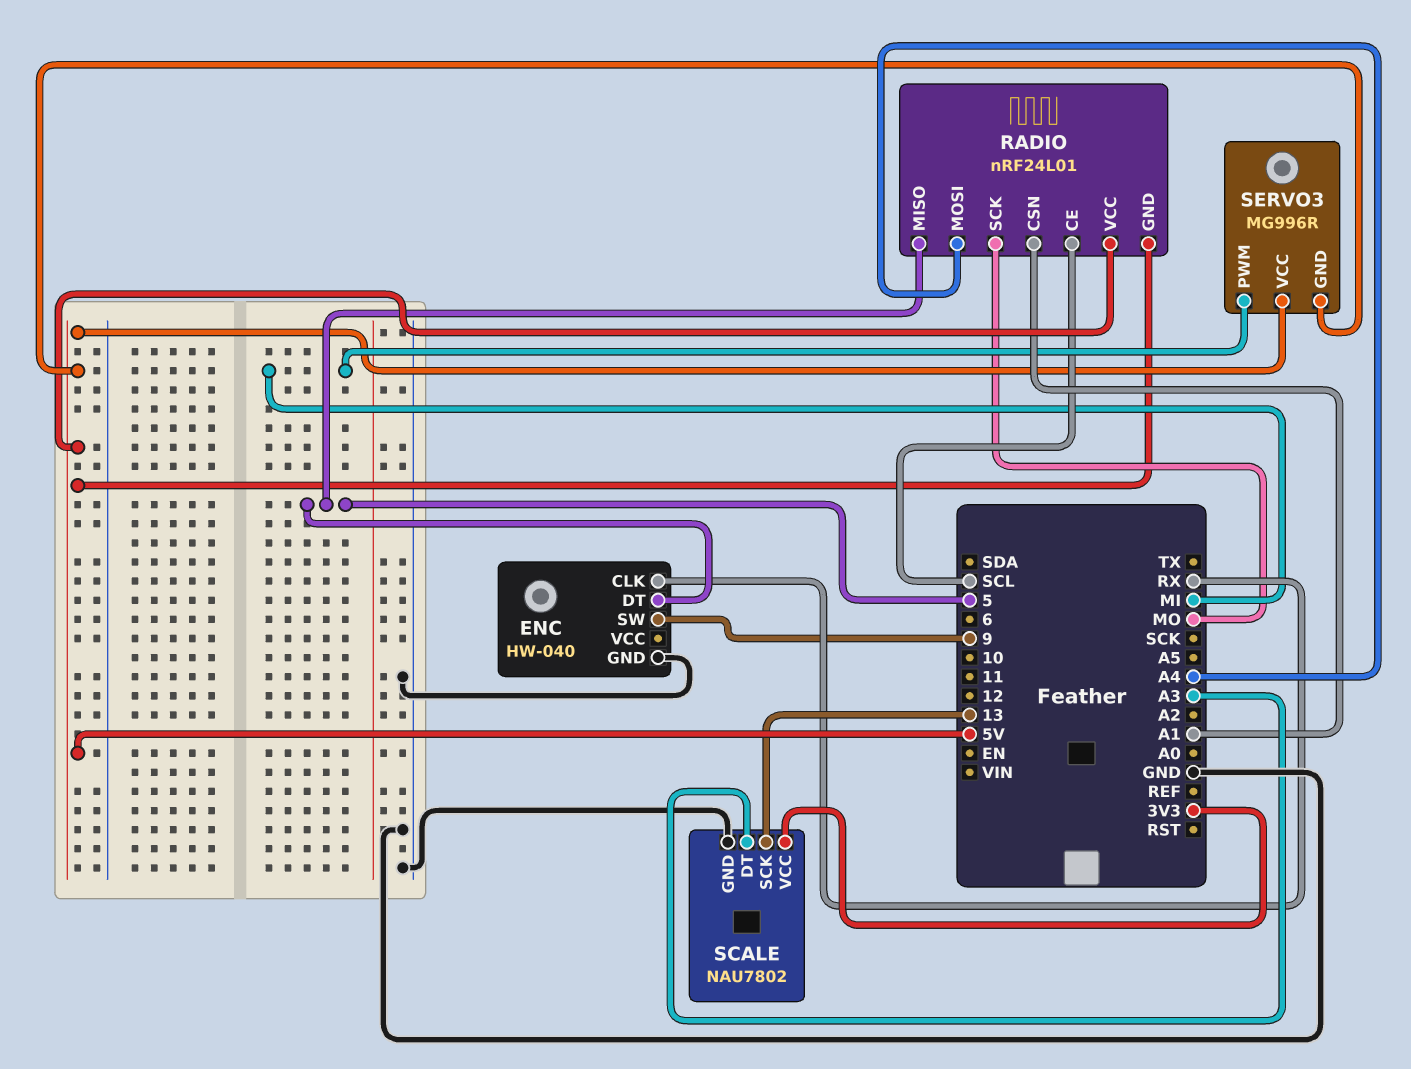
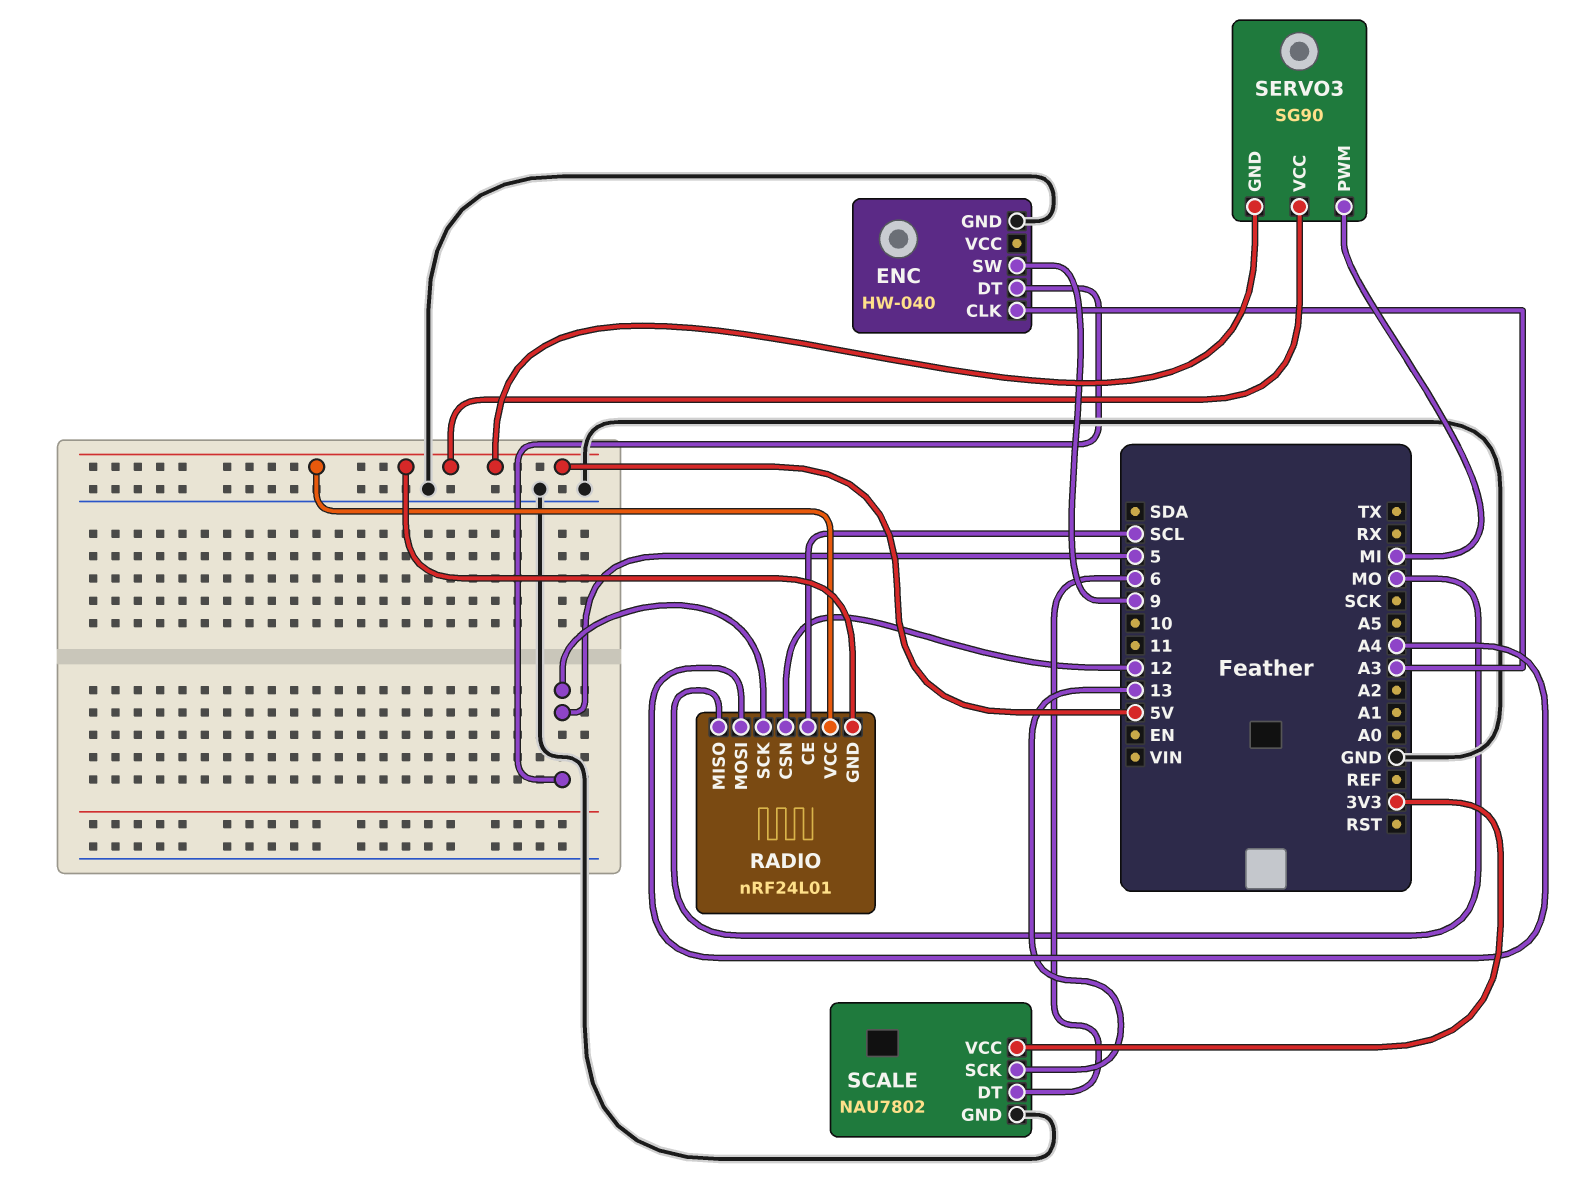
ENC pin CLK: RX -> A3
RADIO pin CSN: A1 -> 12
RADIO pin MISO: 5 -> MO
RADIO pin SCK: MO -> 5
SCALE pin DT: A3 -> 6
SERVO3: MG996R -> SG90

